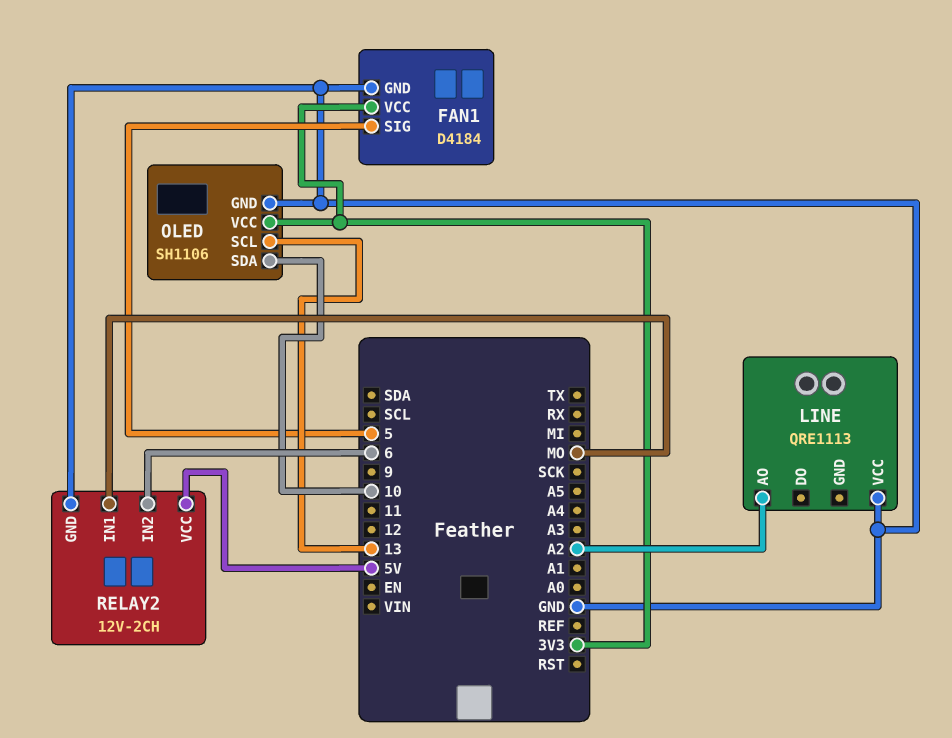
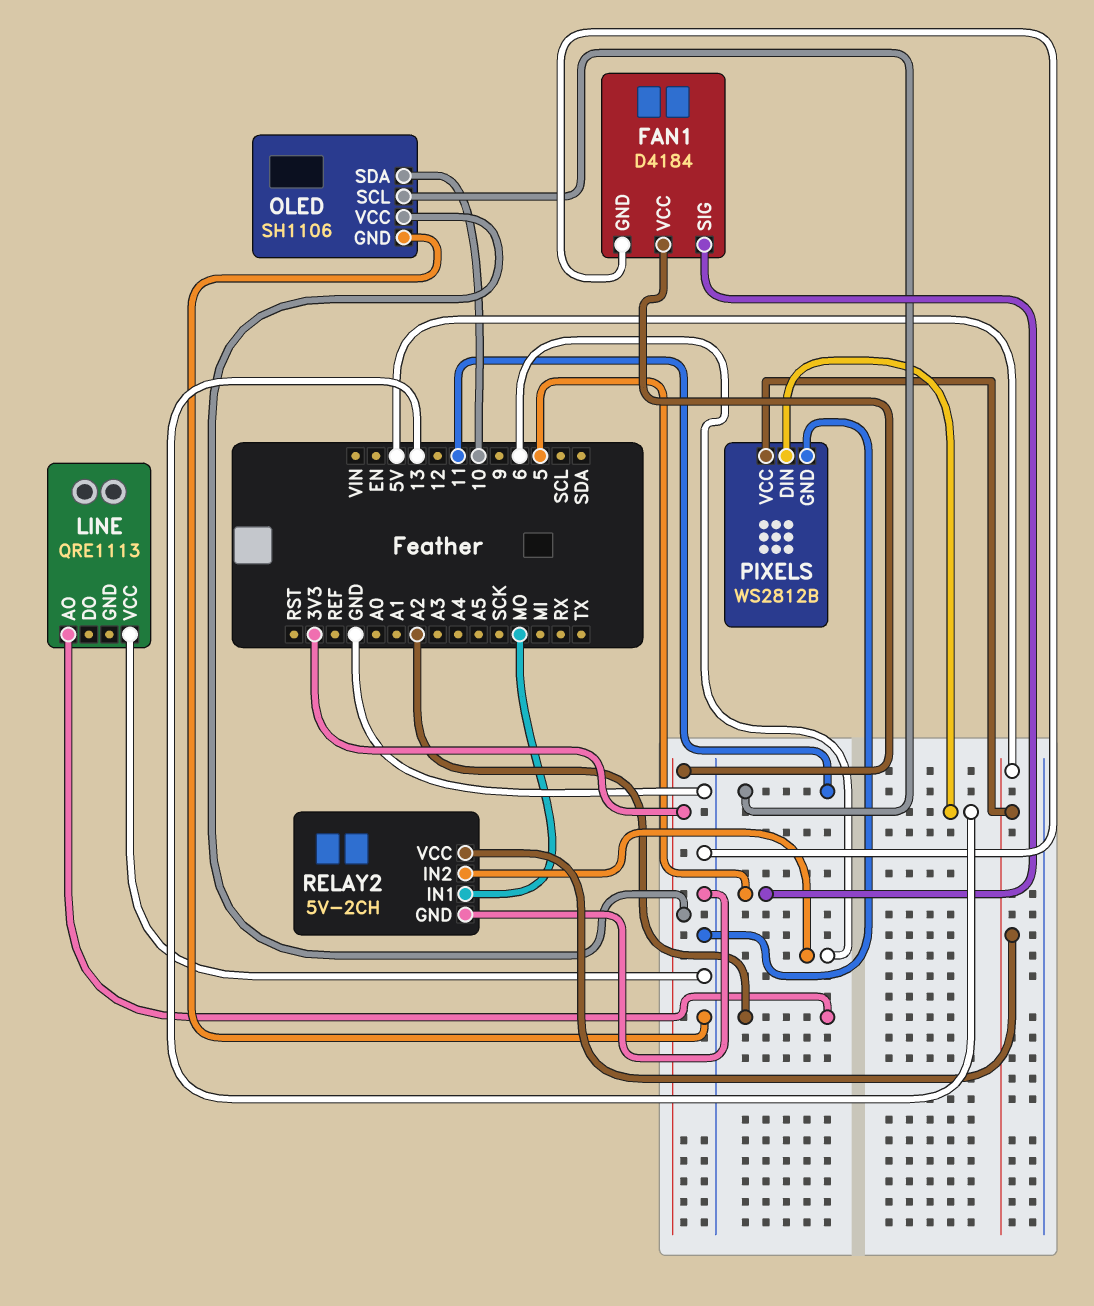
OLED pin SCL: 13 -> 11
PIXELS: none -> WS2812B
PIXELS pin DIN: none -> 13
PIXELS pin GND: none -> GND
PIXELS pin VCC: none -> 5V
RELAY2: 12V-2CH -> 5V-2CH

